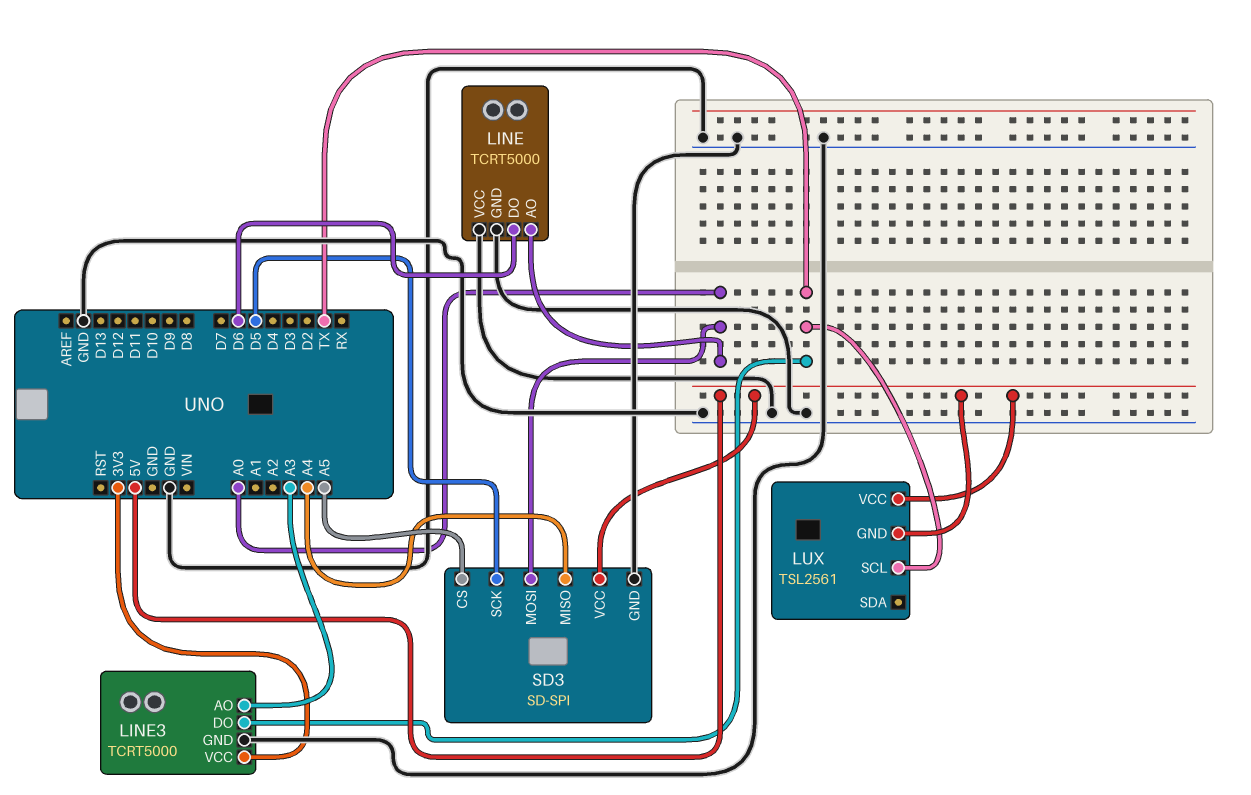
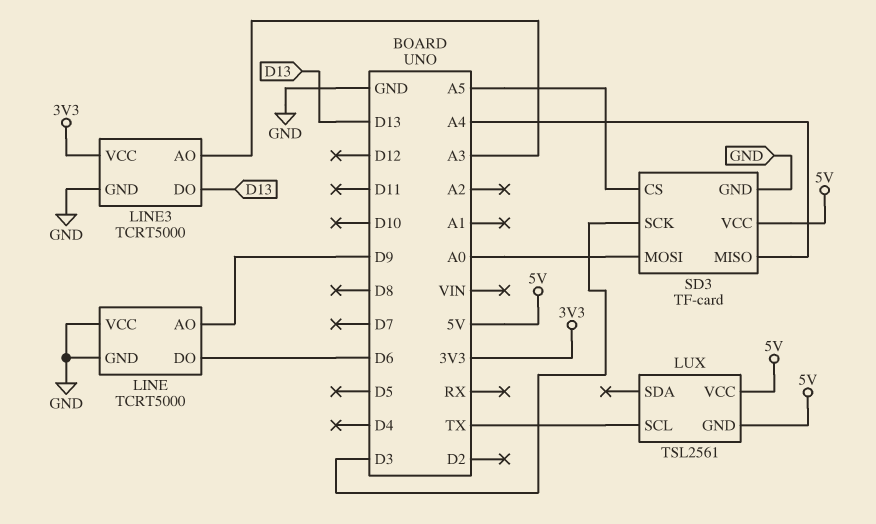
LINE pin AO: A0 -> D9
LINE3 pin DO: TX -> D13
SD3: SD-SPI -> TF-card
SD3 pin SCK: D5 -> D3

